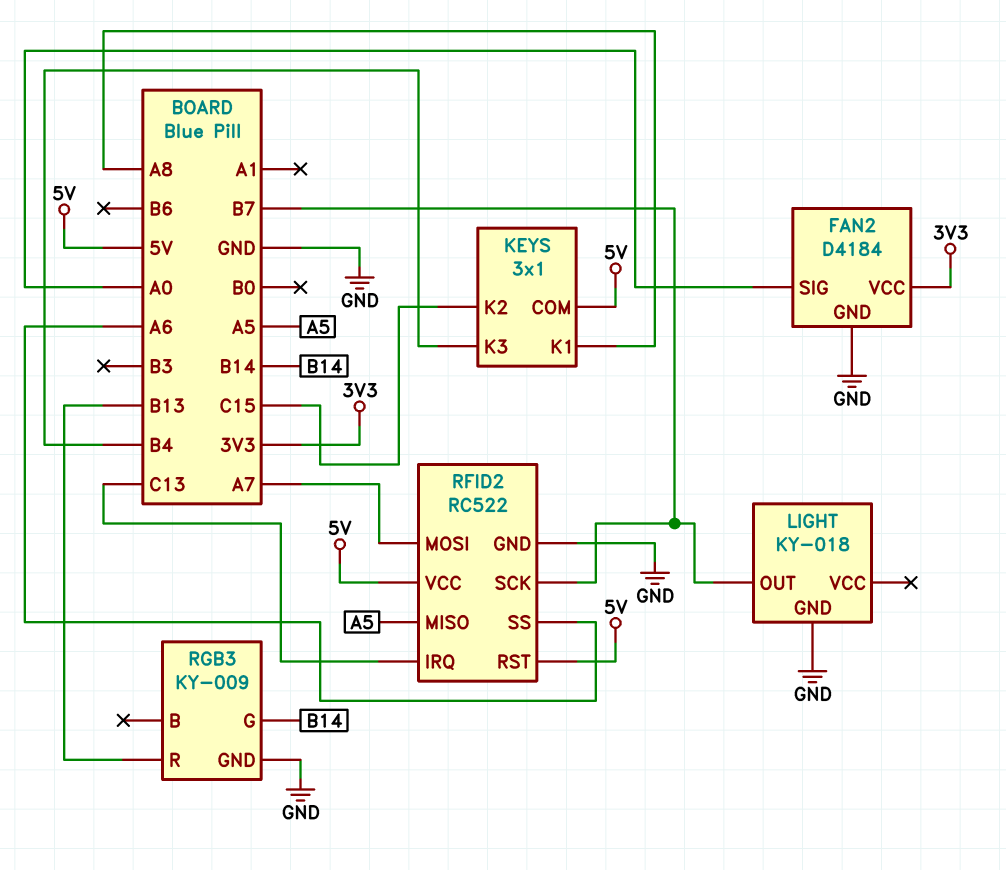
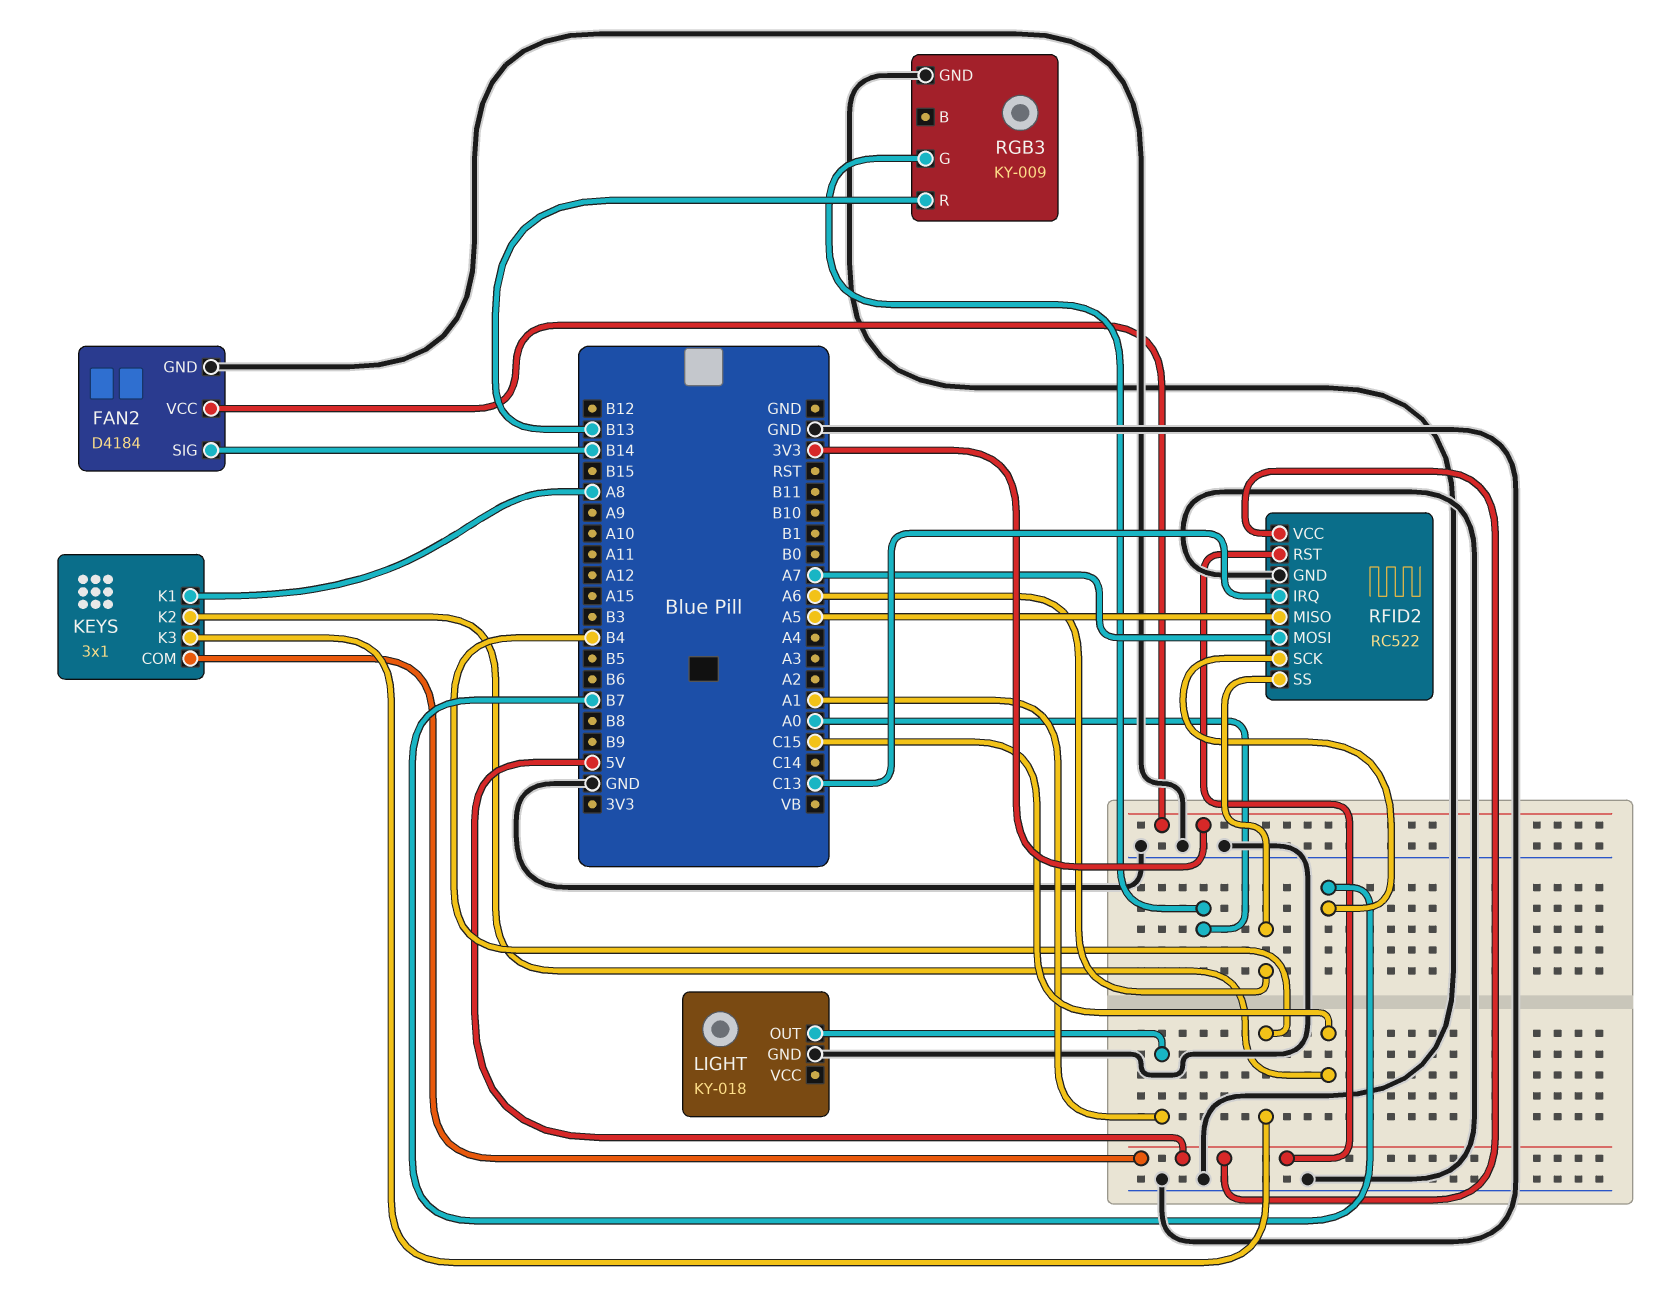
FAN2 pin SIG: A0 -> B14
LIGHT pin OUT: B7 -> A1
RGB3 pin G: B14 -> A0

